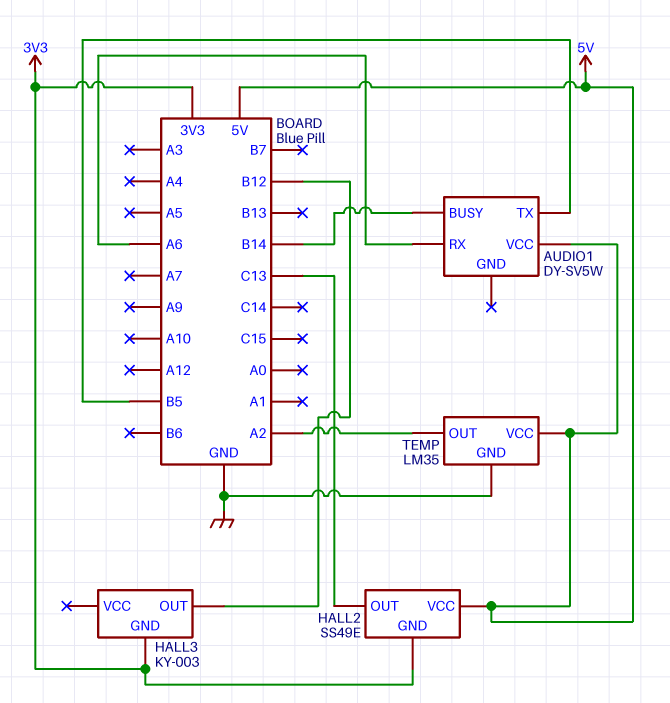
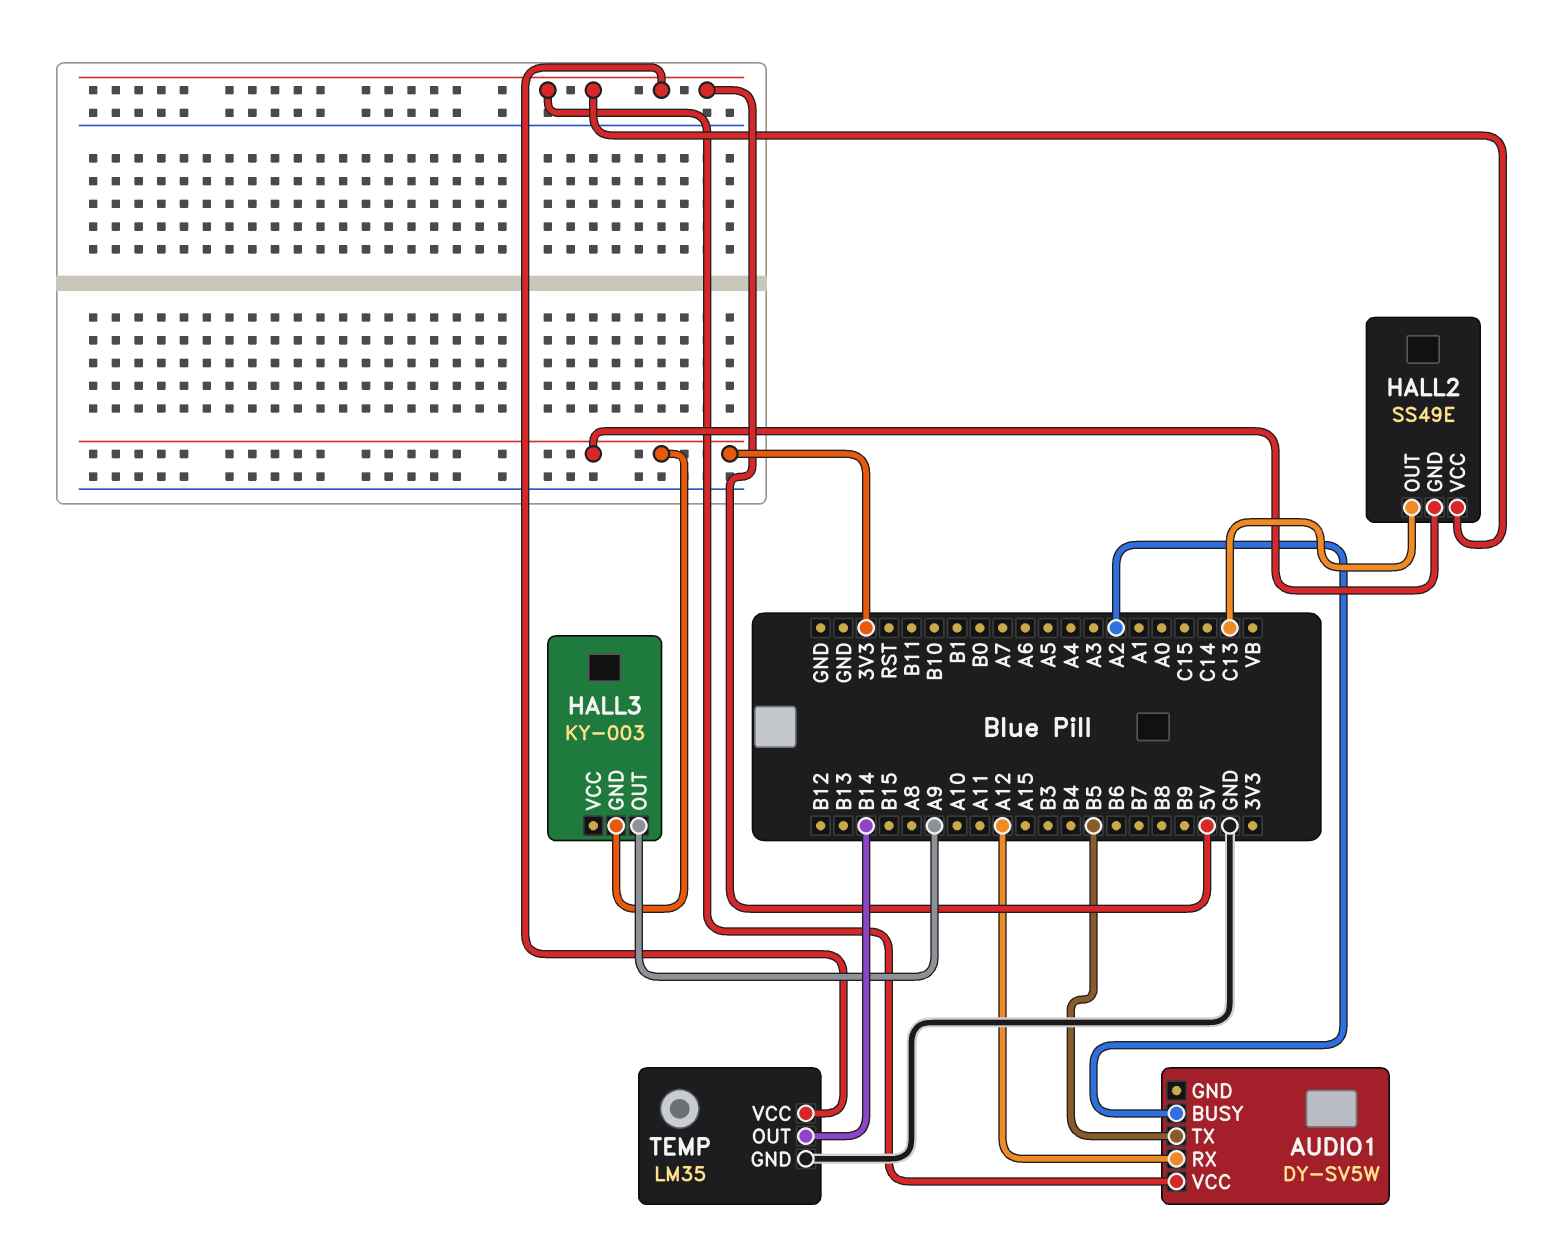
AUDIO1 pin BUSY: B14 -> A2
AUDIO1 pin RX: A6 -> A12
HALL3 pin OUT: B12 -> A9
TEMP pin OUT: A2 -> B14

